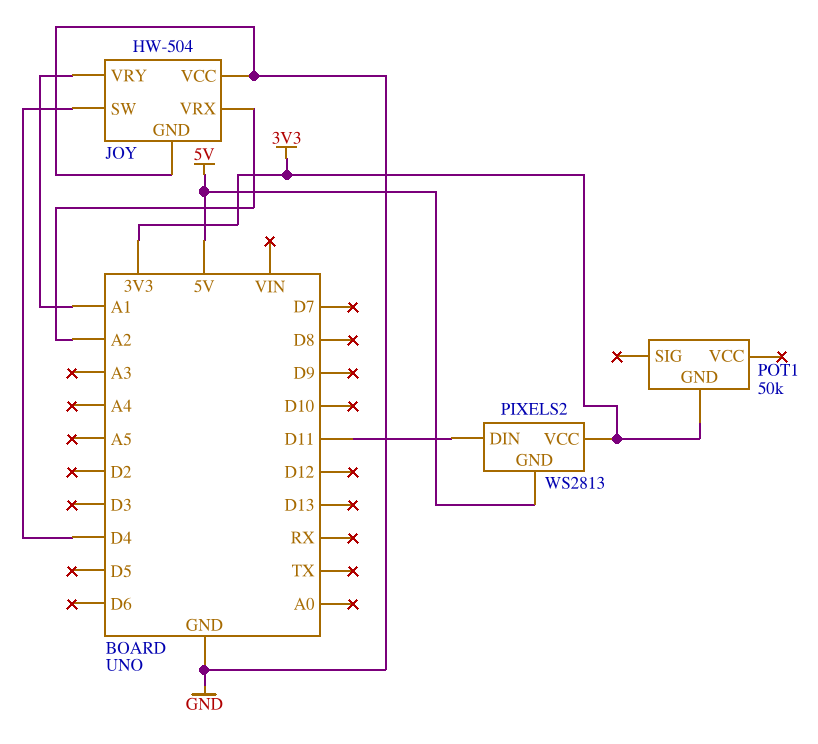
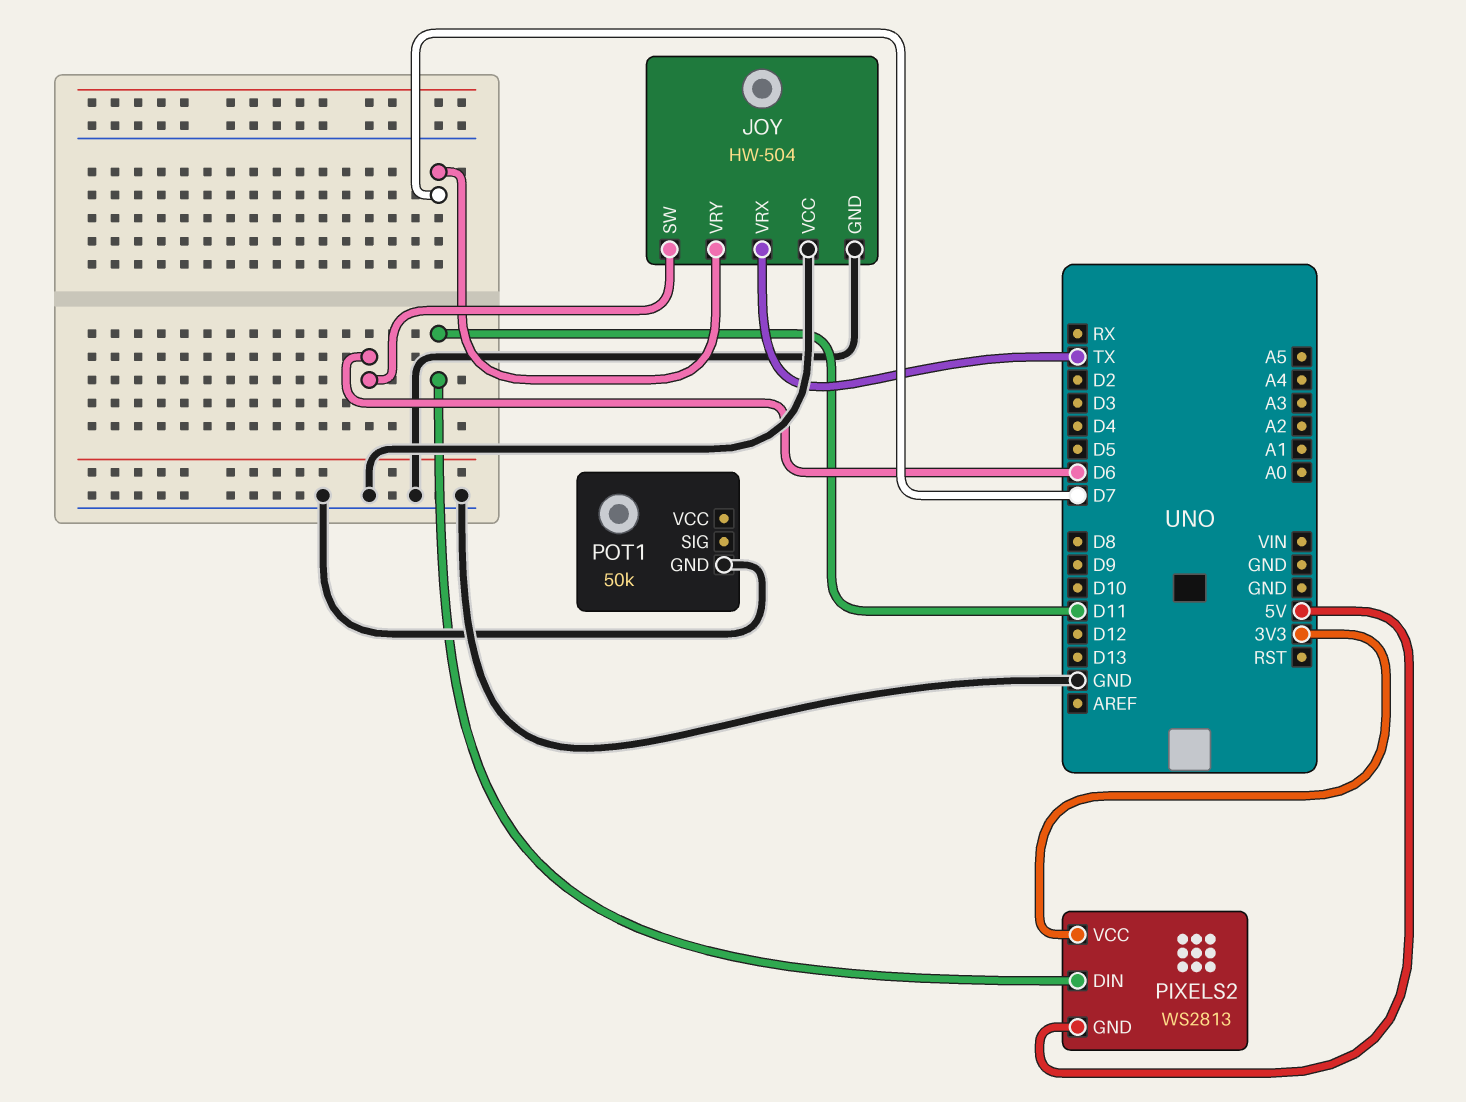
JOY pin SW: D4 -> D6
JOY pin VRX: A2 -> TX
JOY pin VRY: A1 -> D7
POT1 pin GND: 3V3 -> GND

